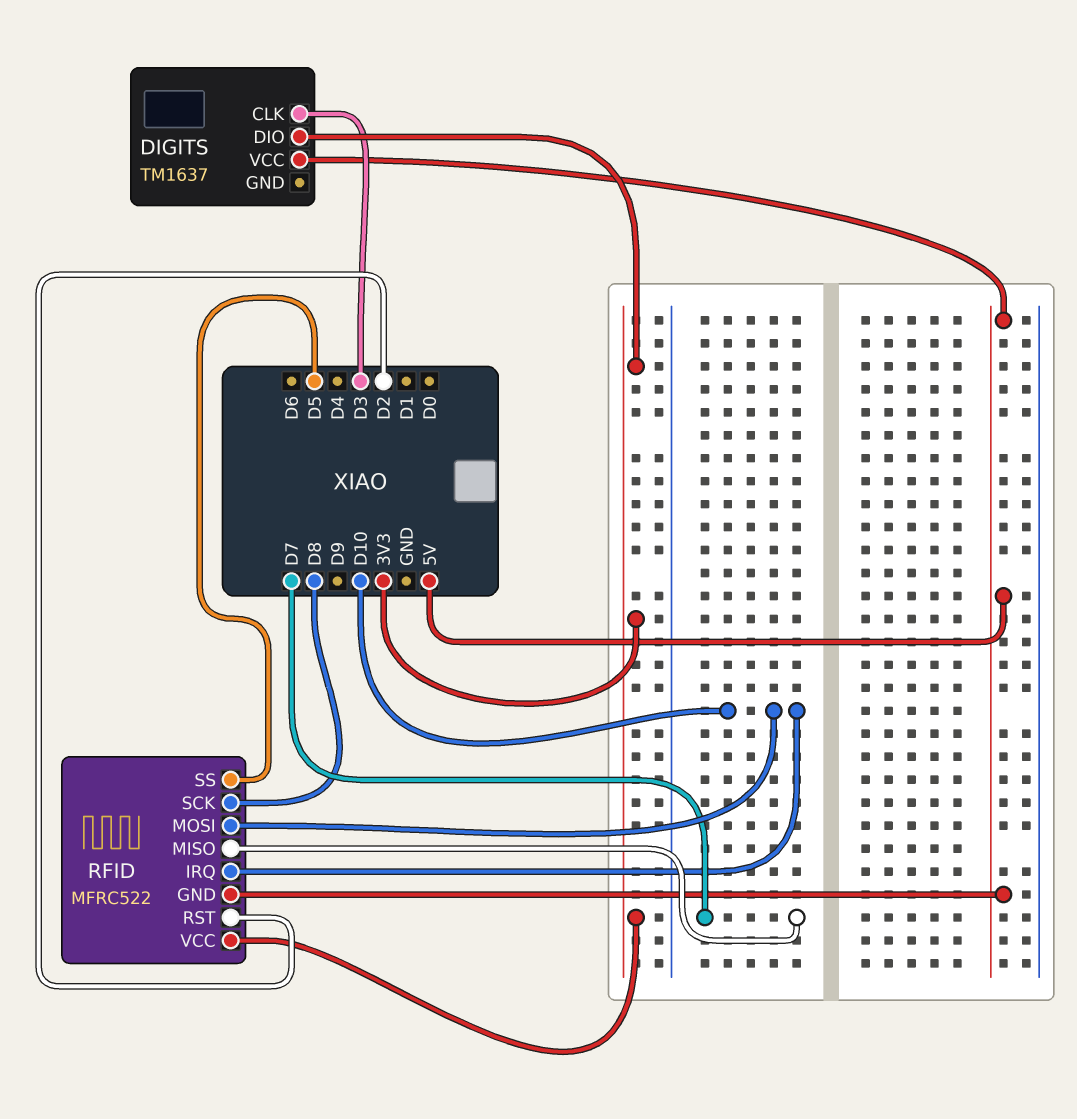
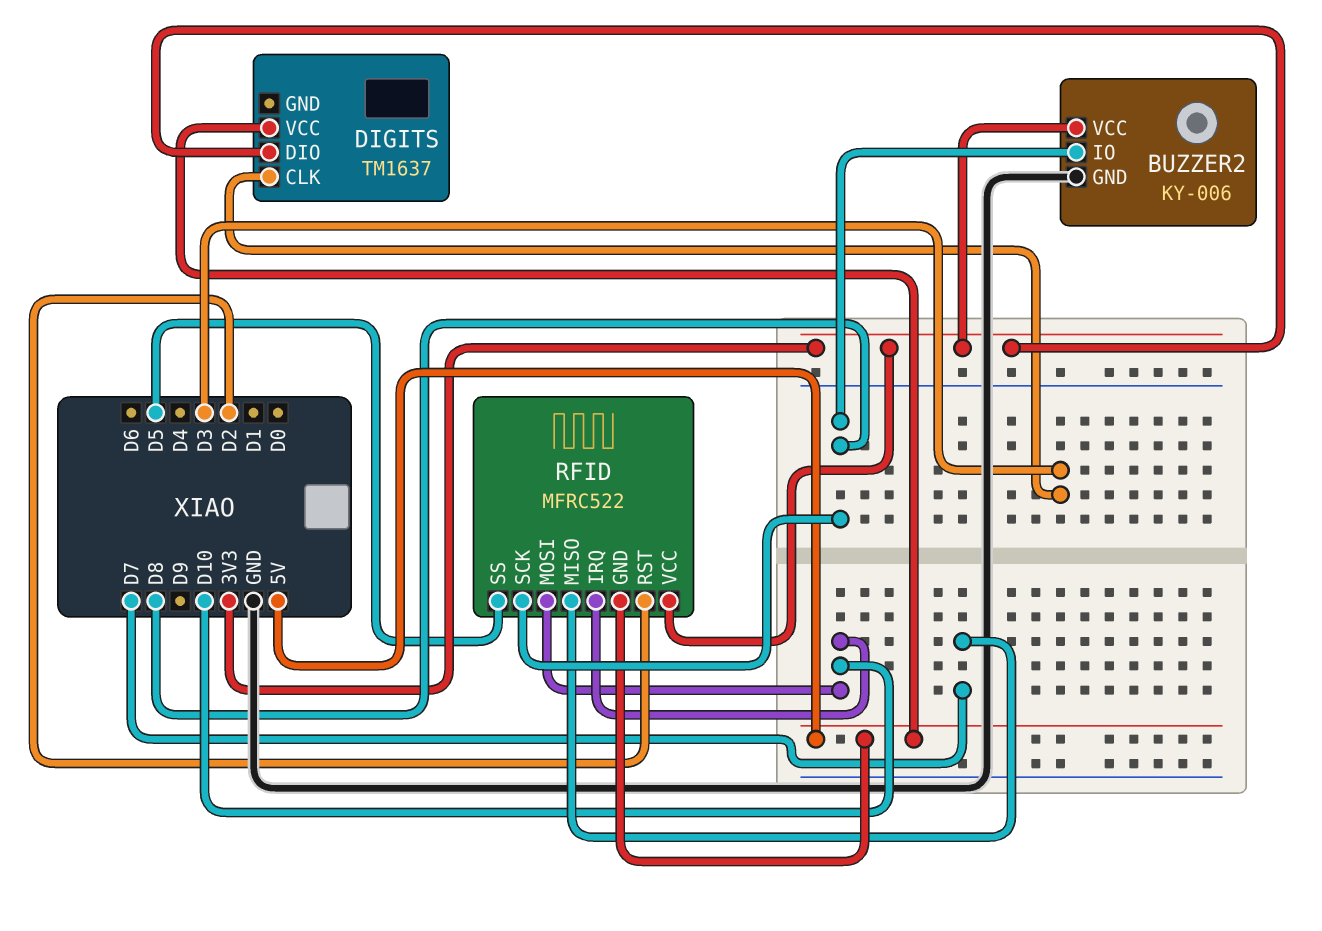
BUZZER2: none -> KY-006
BUZZER2 pin GND: none -> GND
BUZZER2 pin IO: none -> D8
BUZZER2 pin VCC: none -> 3V3

